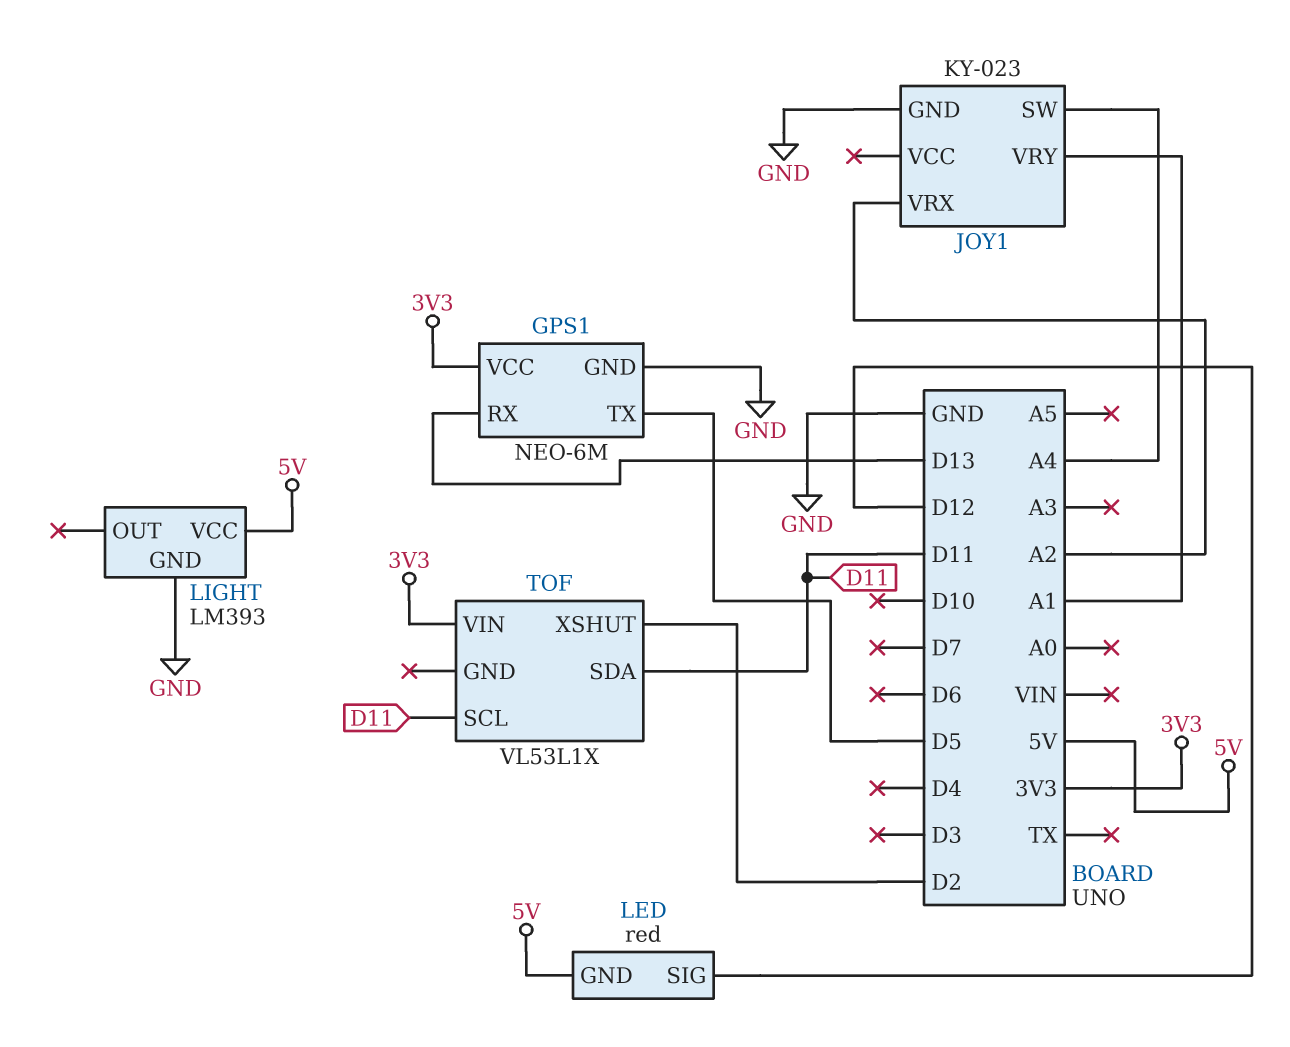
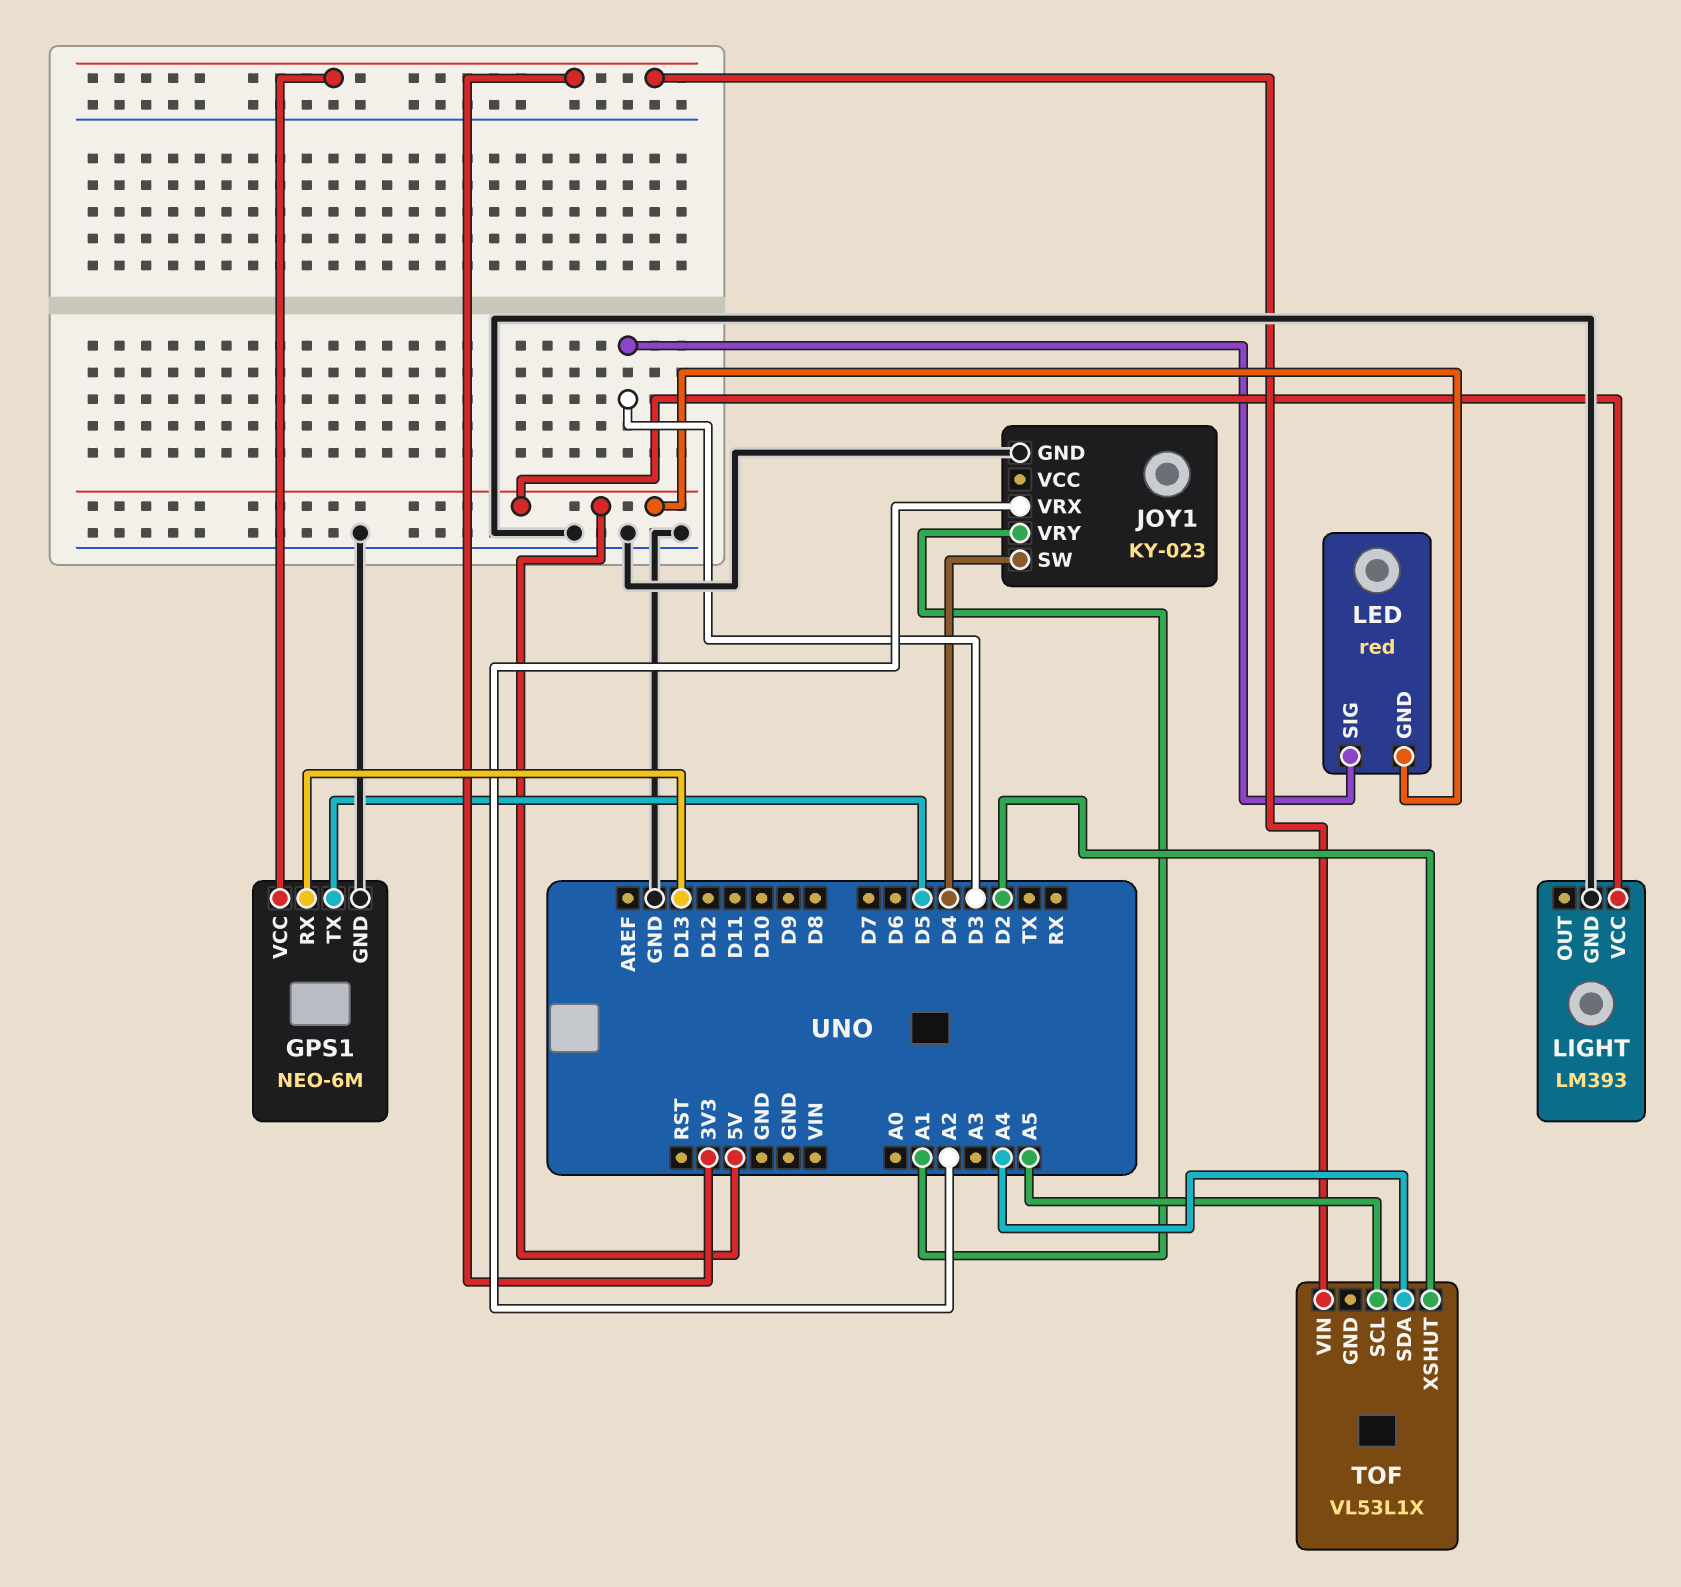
JOY1 pin SW: A4 -> D4
LED pin SIG: D12 -> D3
TOF pin SCL: D11 -> A5
TOF pin SDA: D11 -> A4

